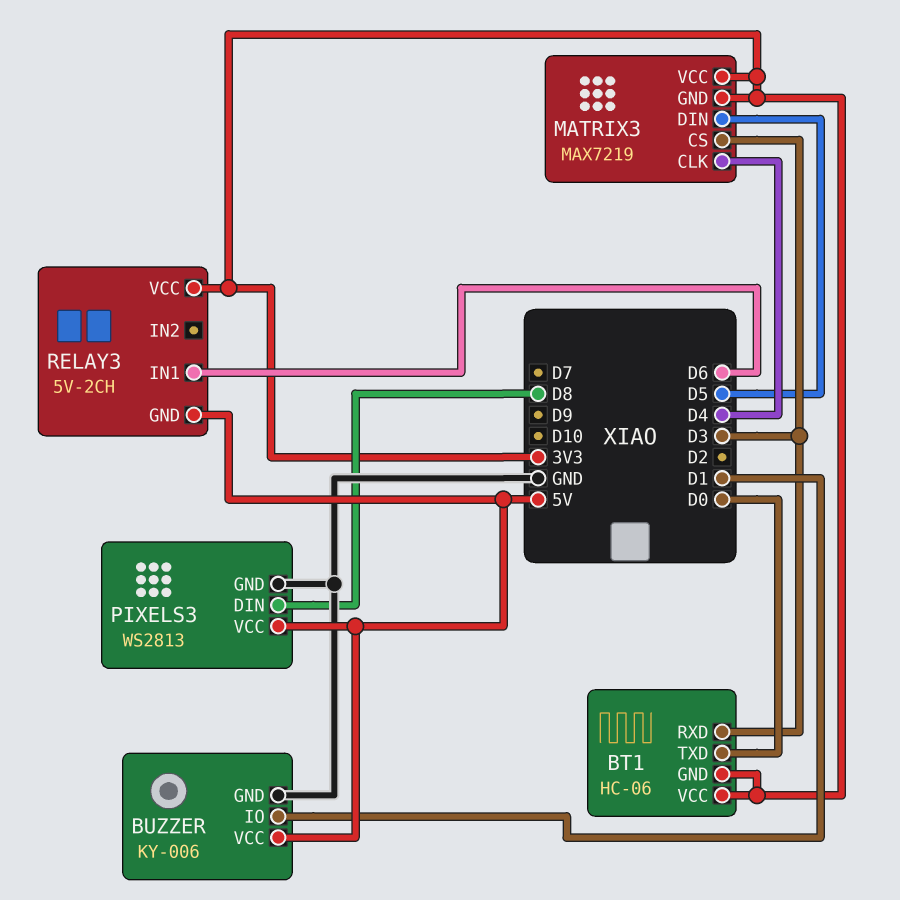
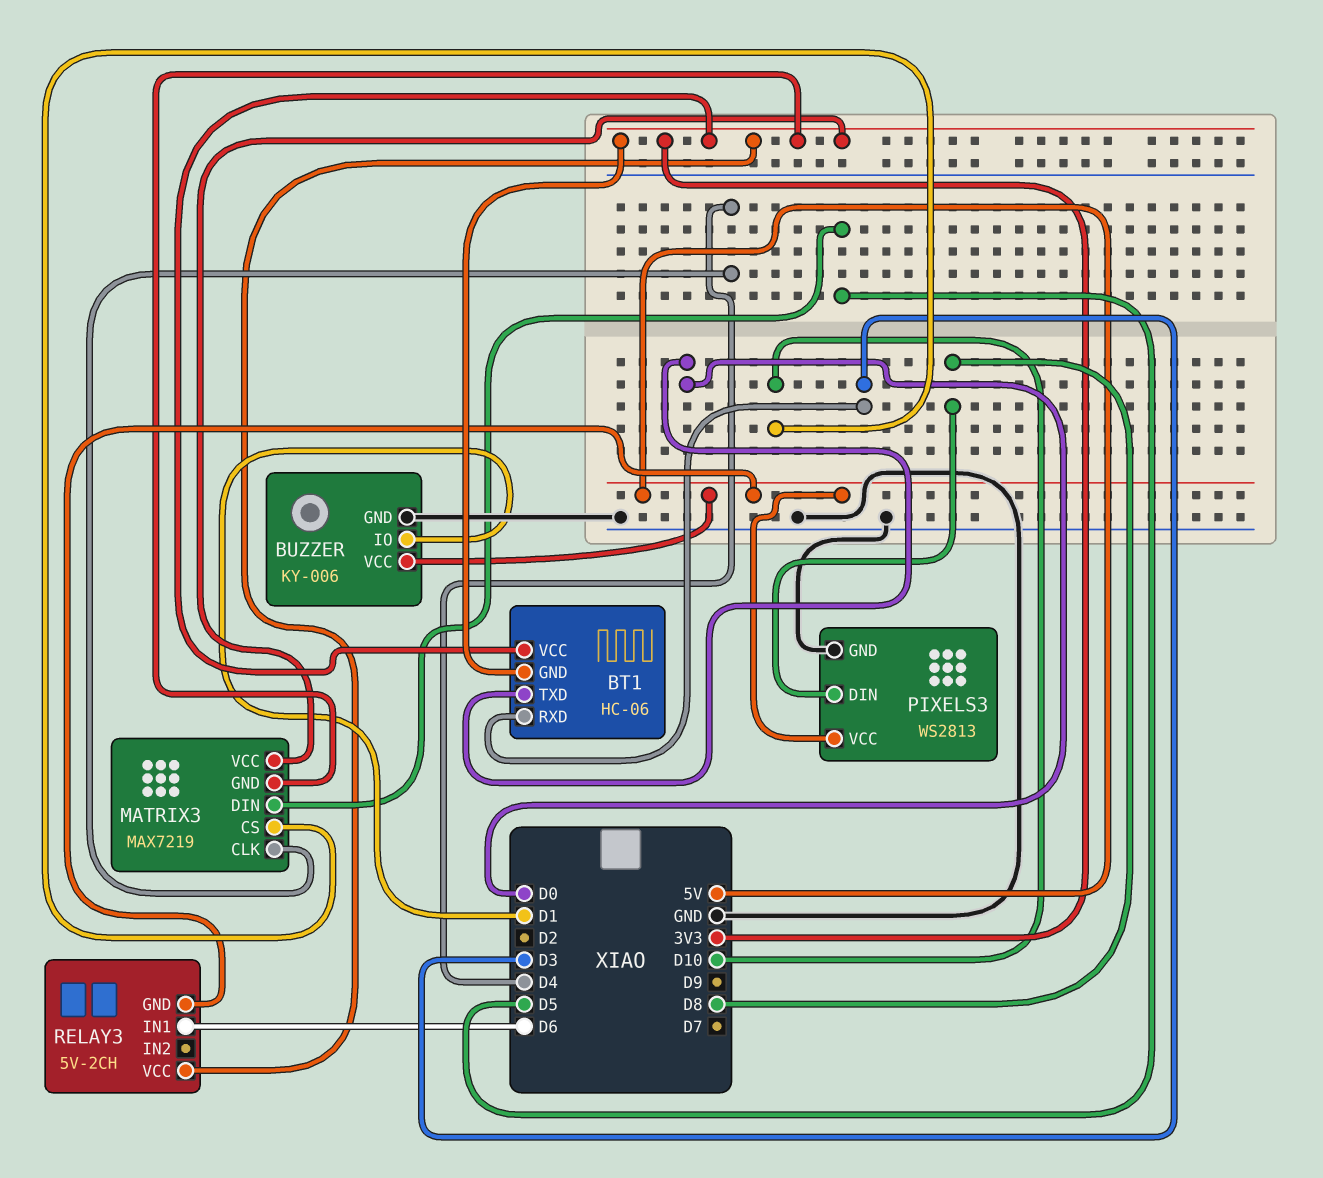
MATRIX3 pin CS: D3 -> D10

